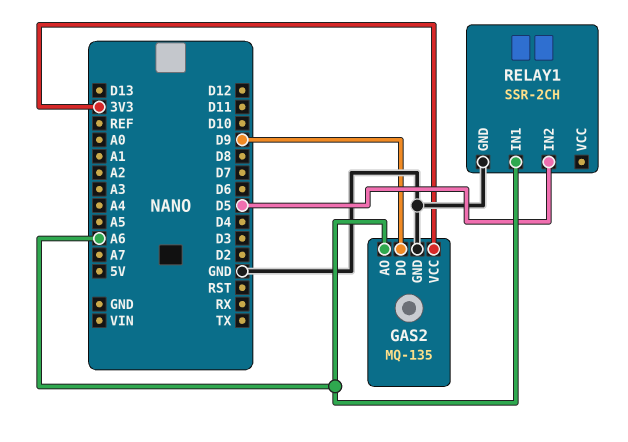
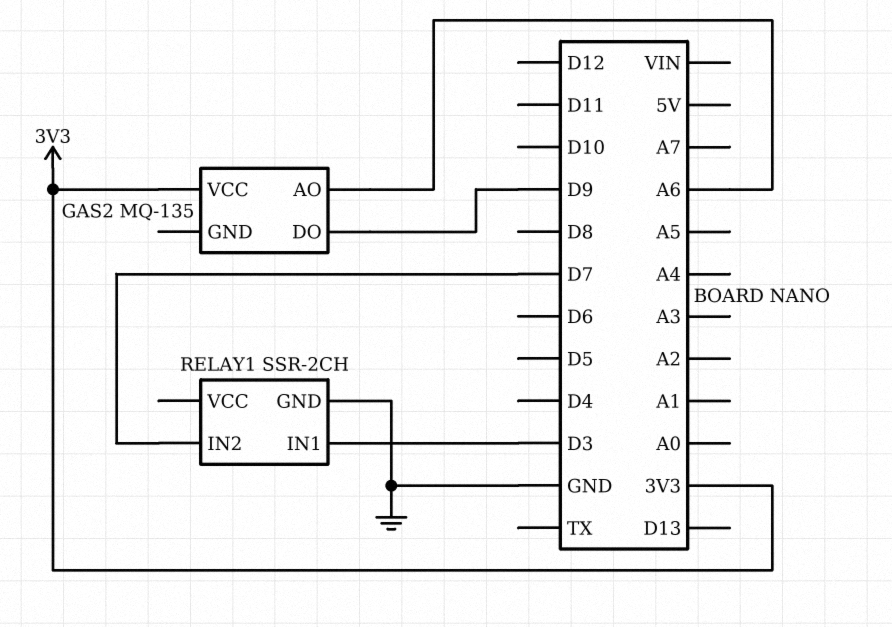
GAS2 pin GND: GND -> none
RELAY1 pin IN1: A6 -> D3
RELAY1 pin IN2: D5 -> D7

